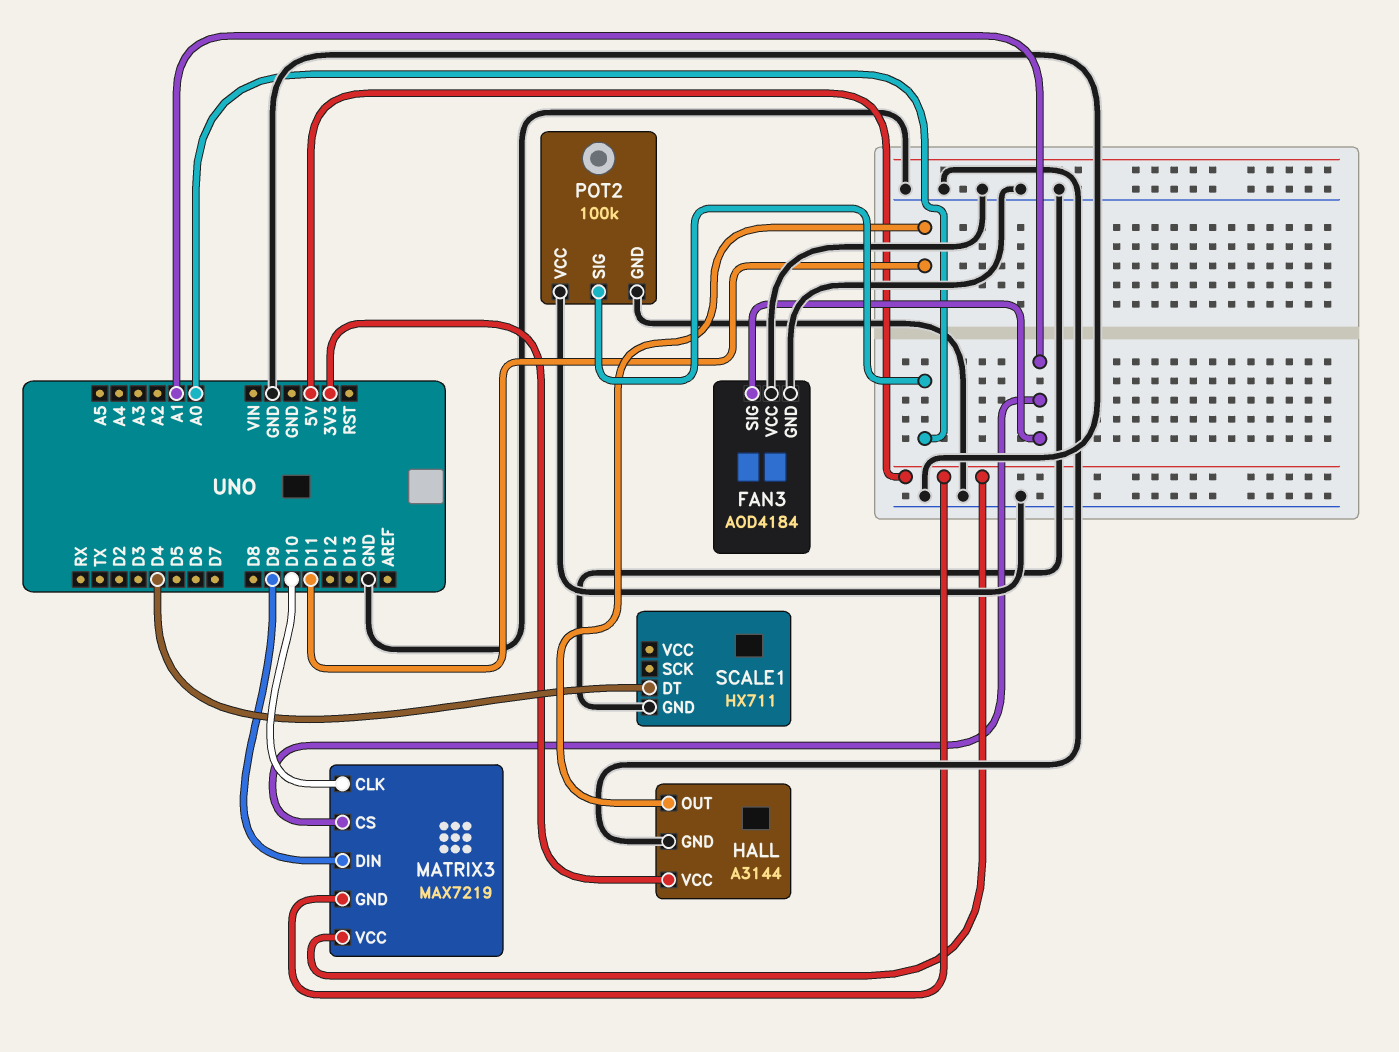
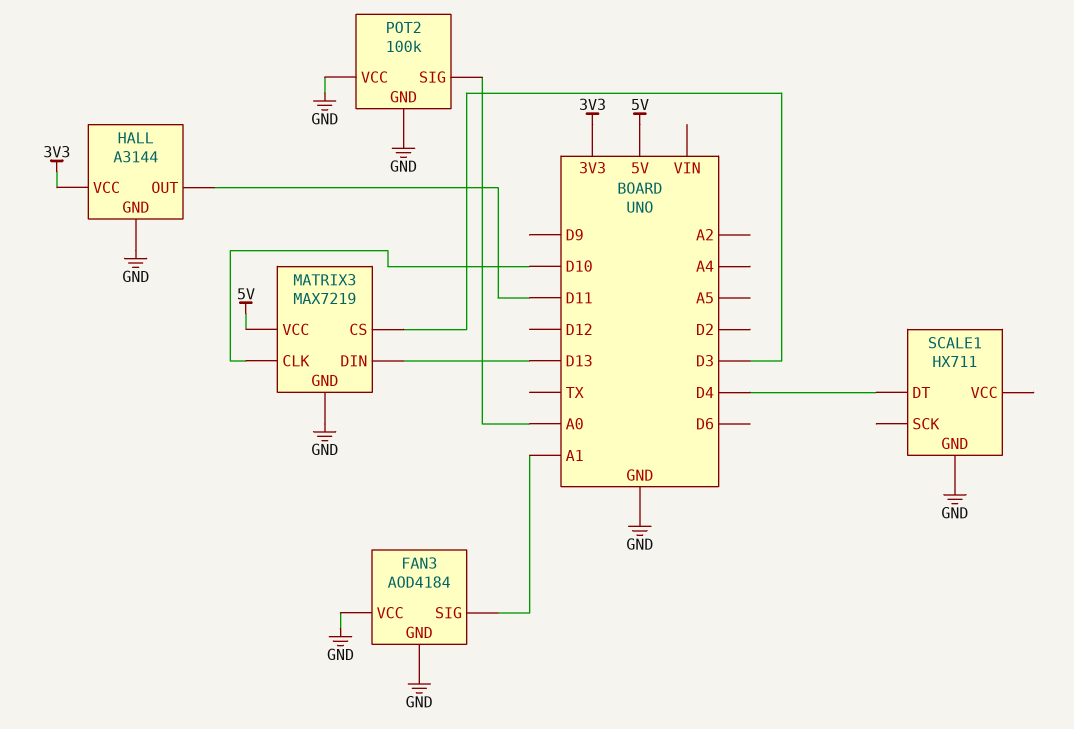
MATRIX3 pin CS: A1 -> D3
MATRIX3 pin DIN: D9 -> D13
MATRIX3 pin GND: 5V -> GND

